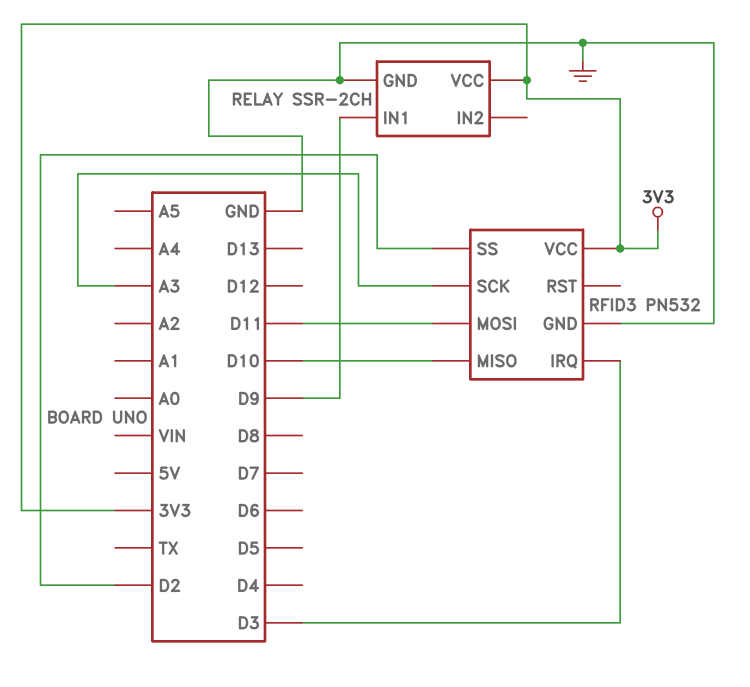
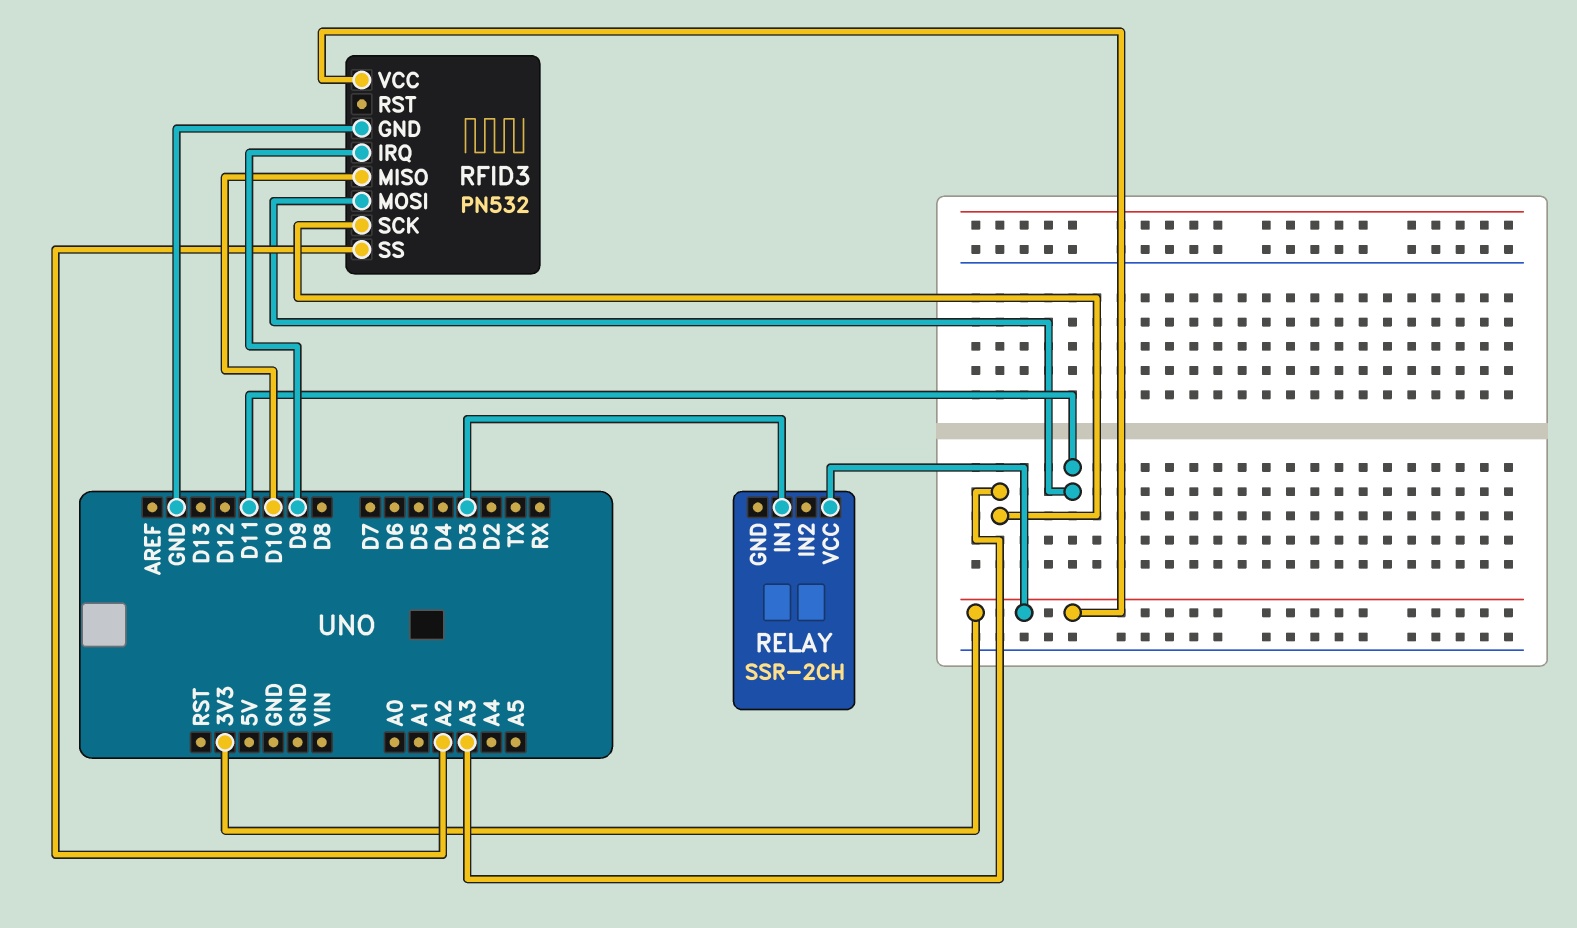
RELAY pin GND: GND -> none
RELAY pin IN1: D9 -> D3
RFID3 pin IRQ: D3 -> D9
RFID3 pin SS: D2 -> A2

